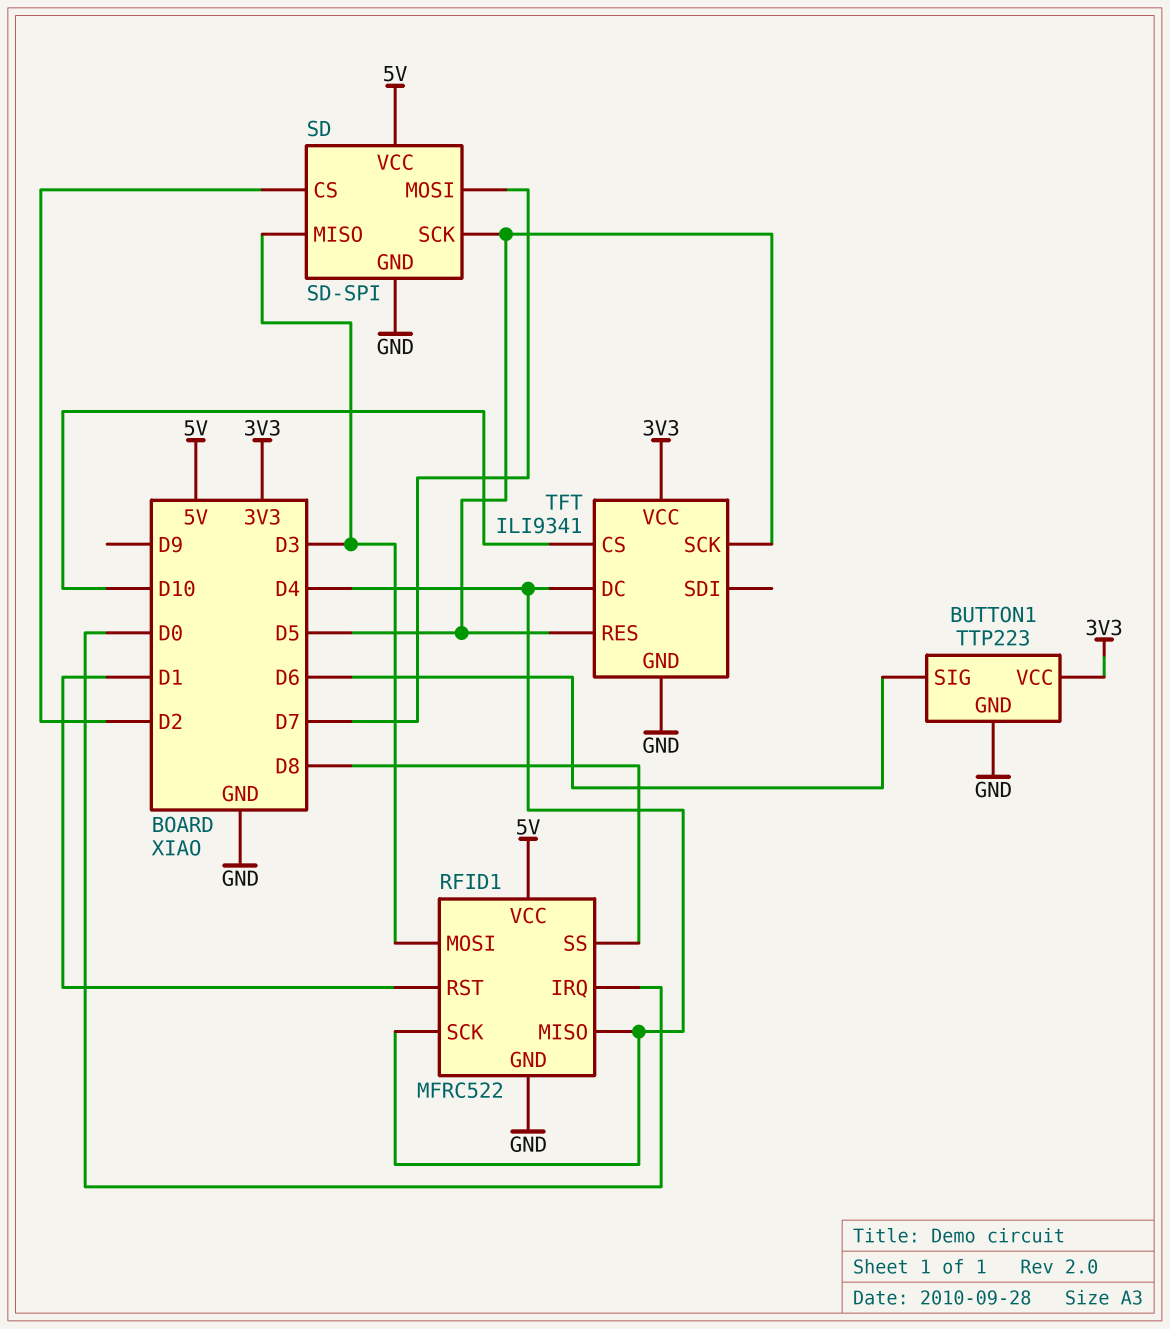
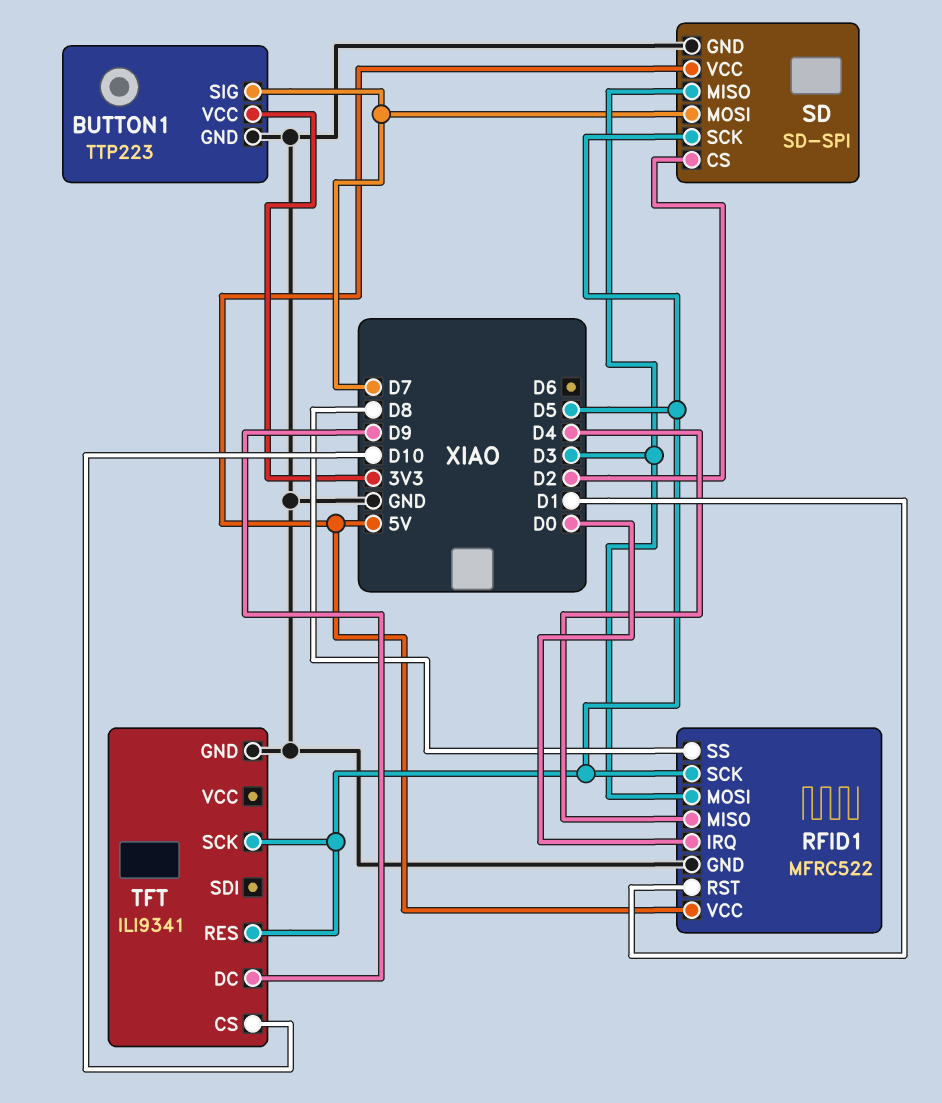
BUTTON1 pin SIG: D6 -> D7
RFID1 pin SCK: D4 -> D5
TFT pin DC: D4 -> D9
TFT pin VCC: 3V3 -> none

